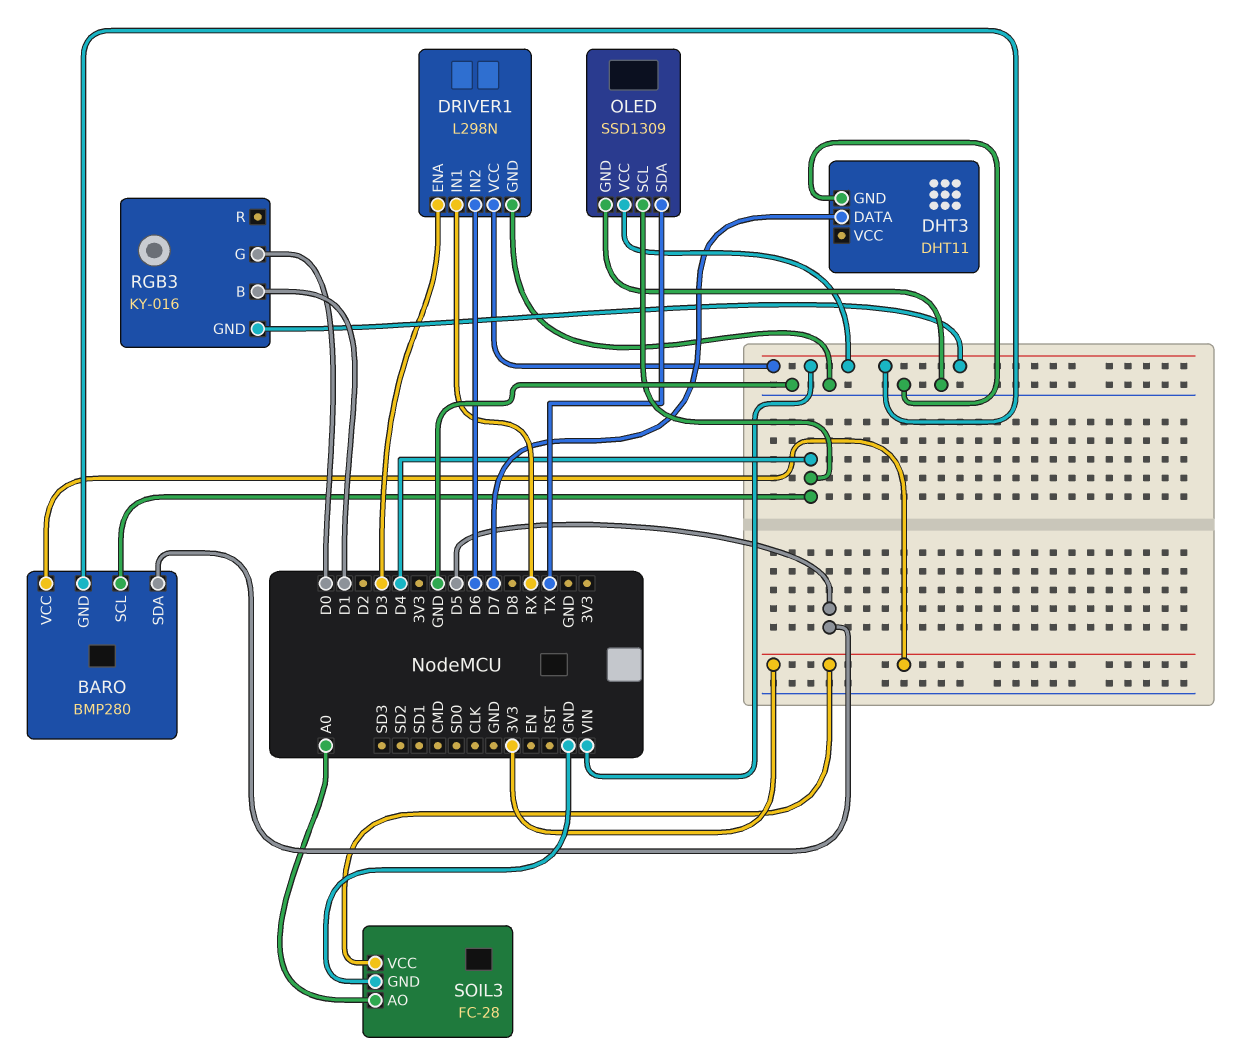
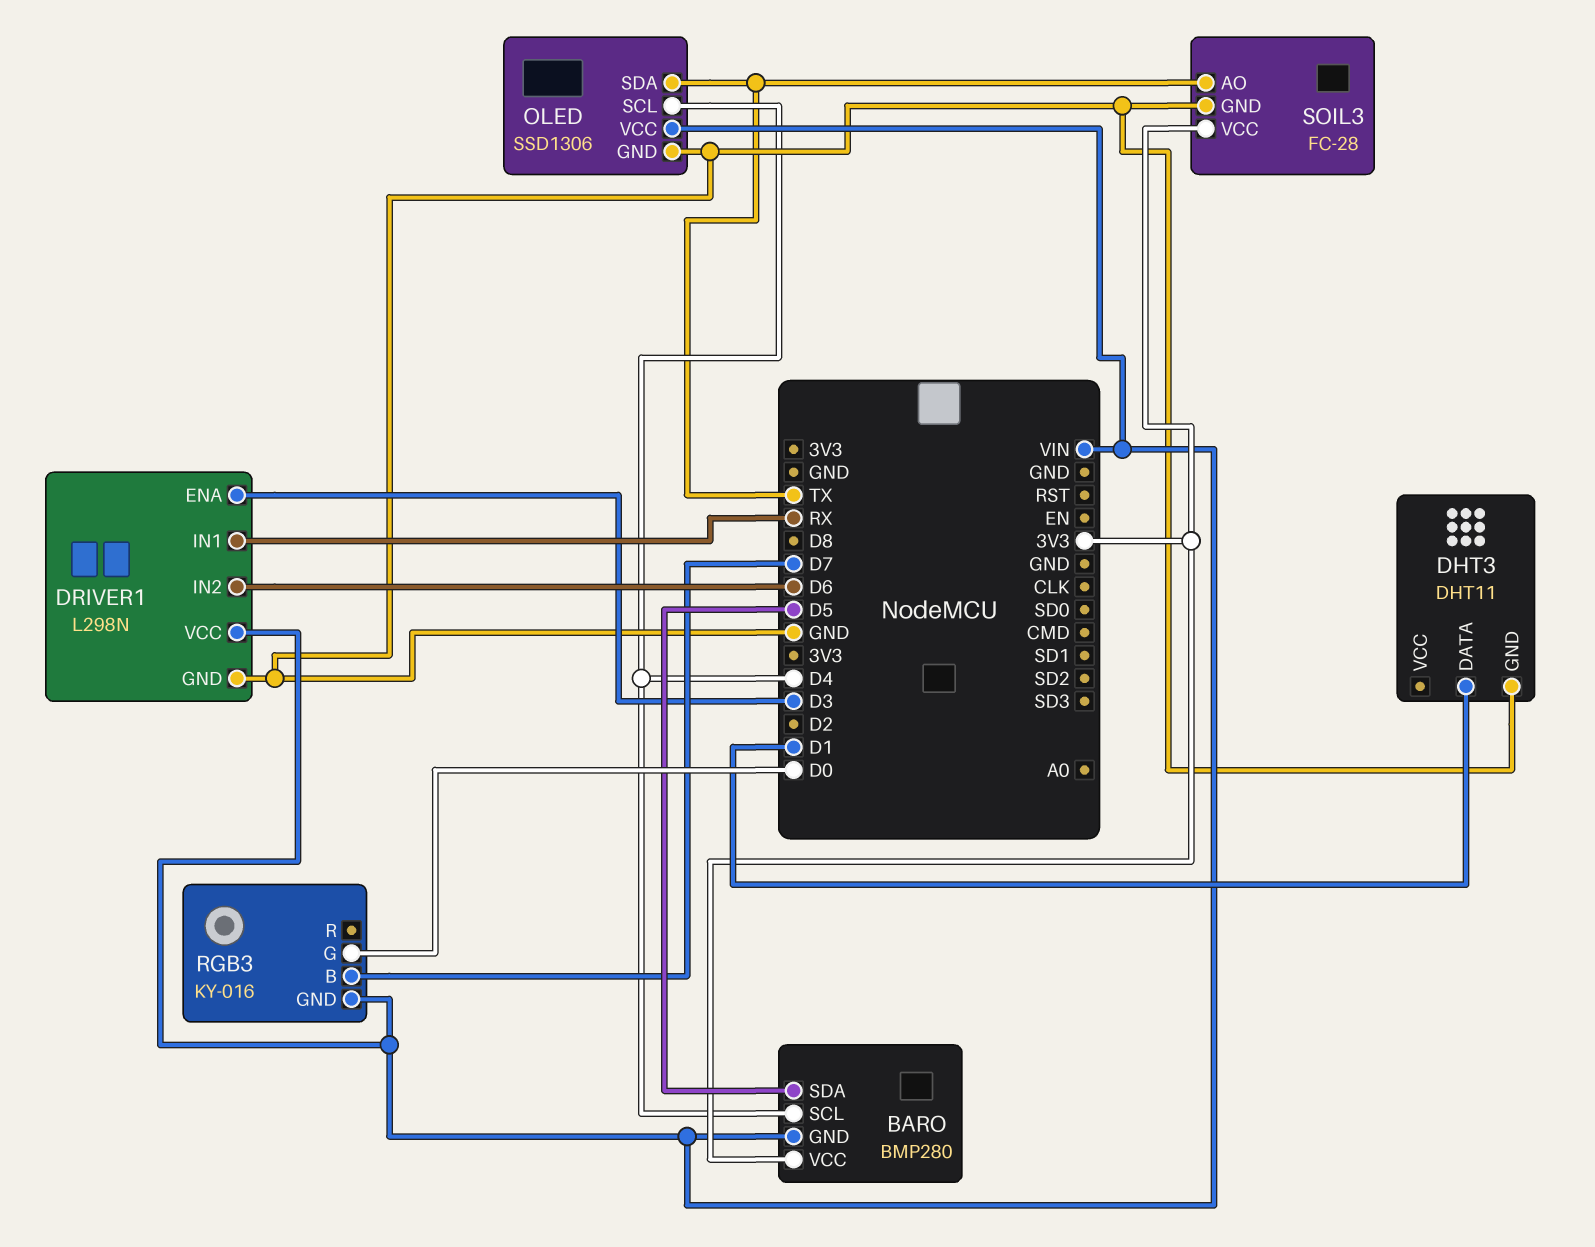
DHT3 pin DATA: D7 -> D1
OLED: SSD1309 -> SSD1306
RGB3 pin B: D1 -> D7
SOIL3 pin AO: A0 -> TX

